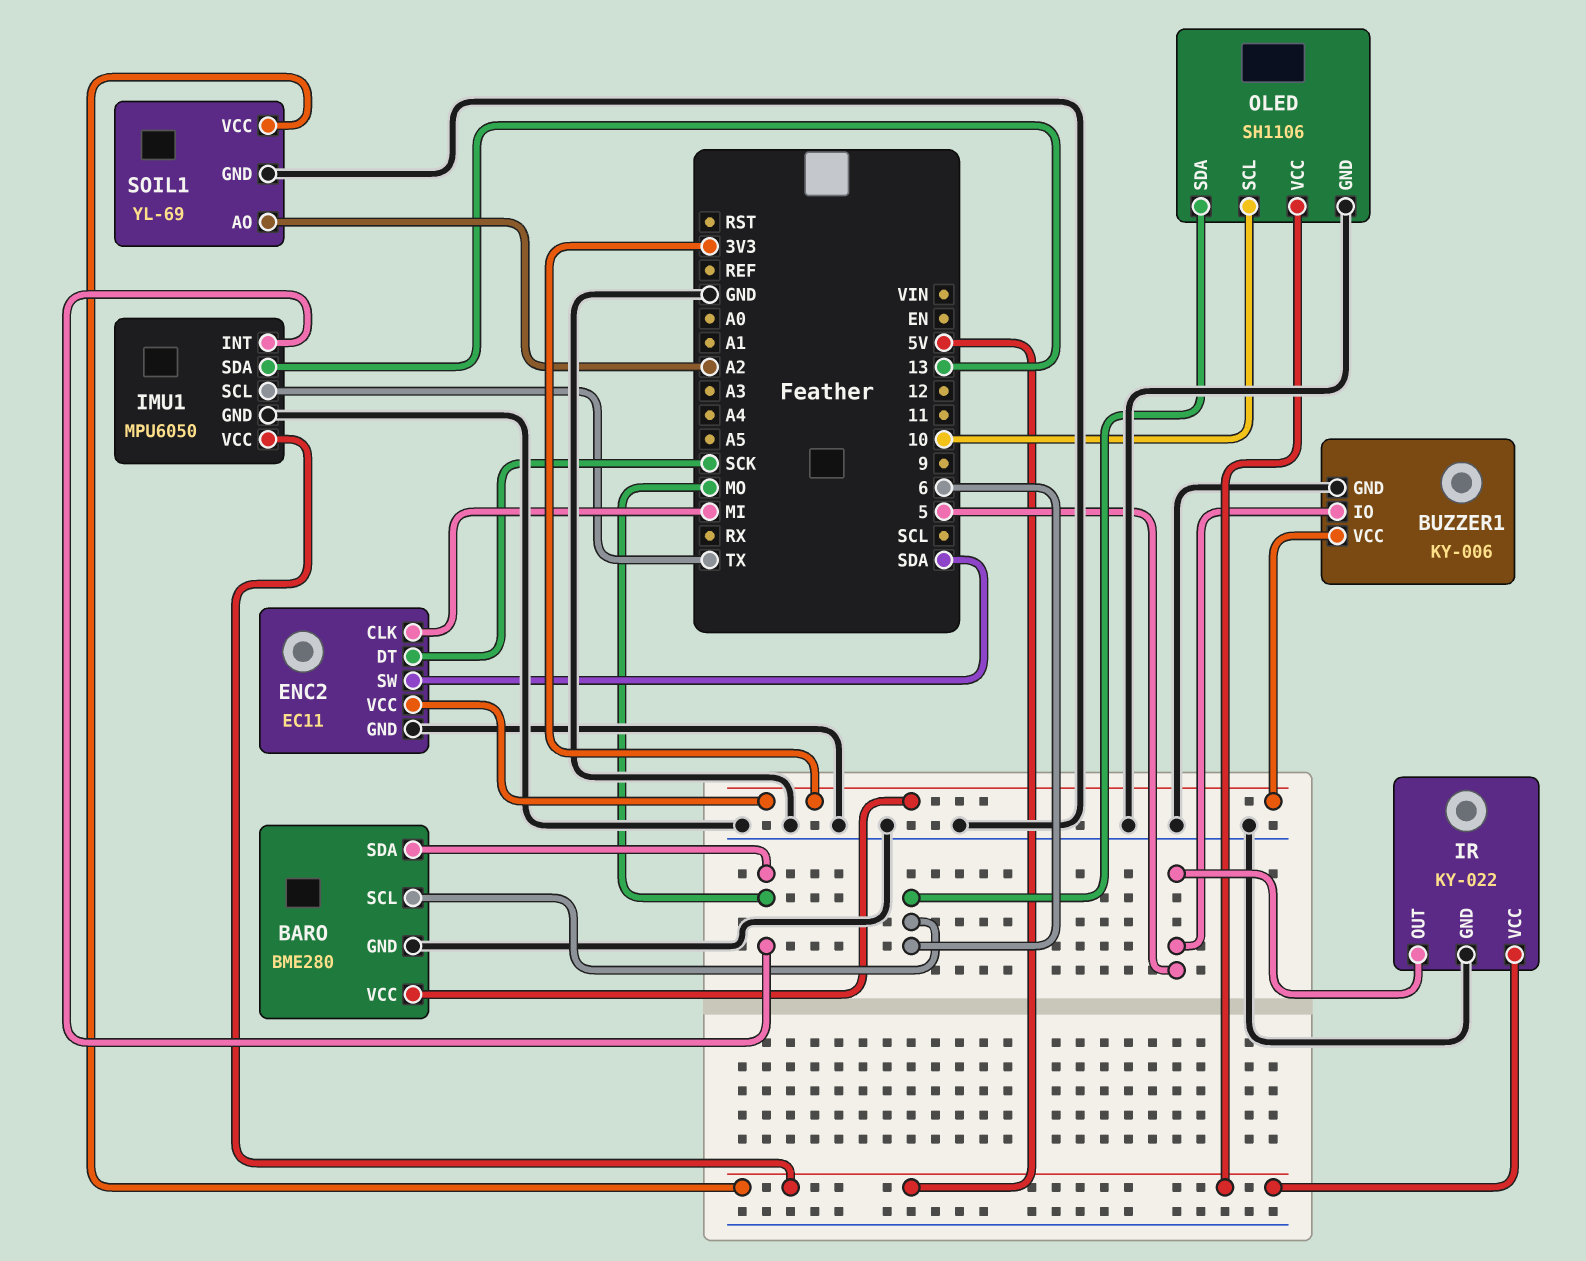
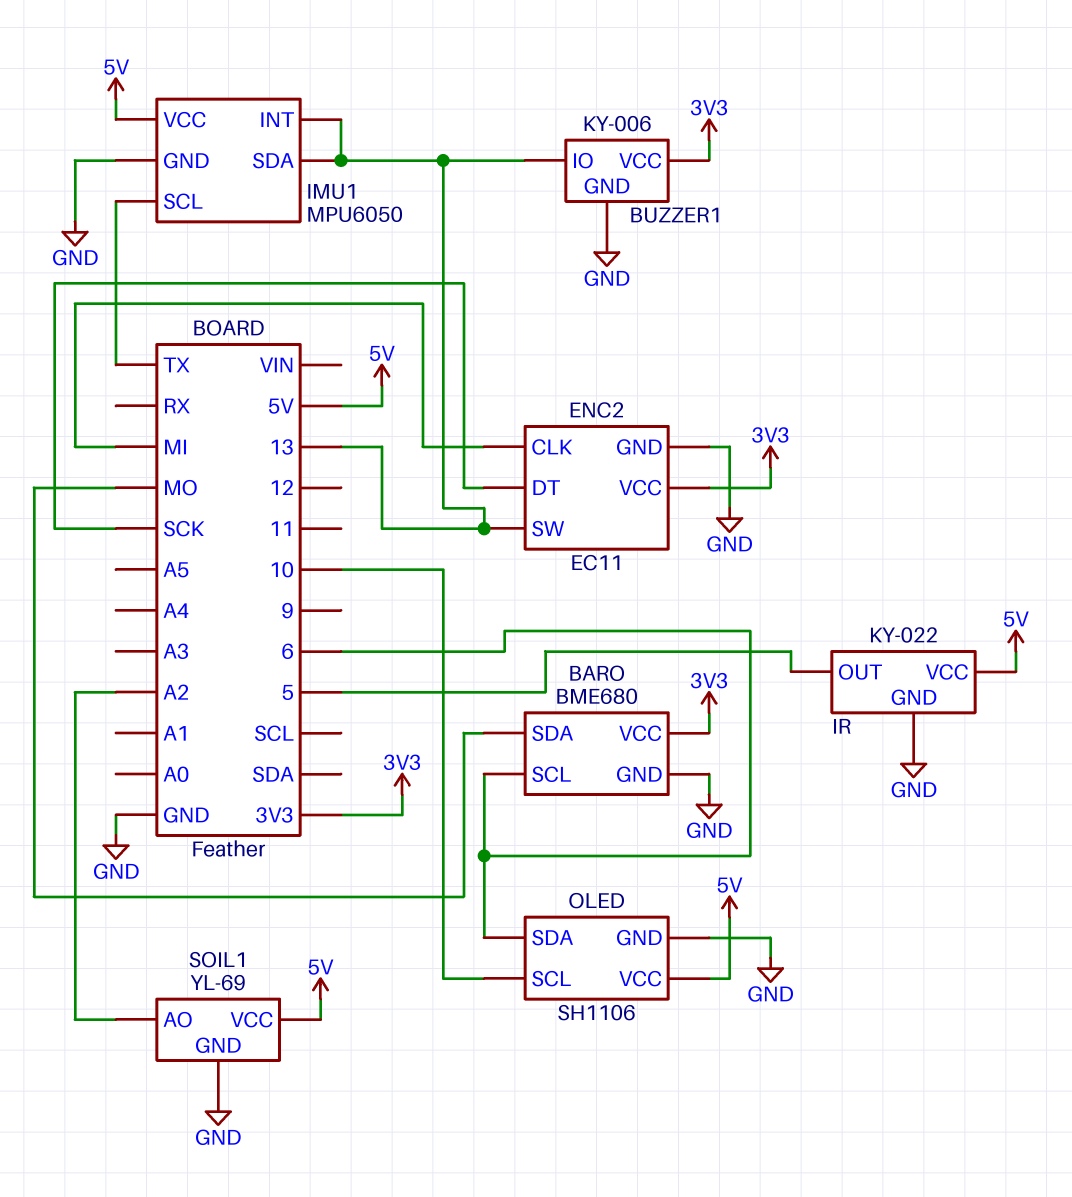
BARO: BME280 -> BME680
BUZZER1 pin IO: 5 -> 13
ENC2 pin SW: SDA -> 13
IMU1 pin INT: MO -> 13

